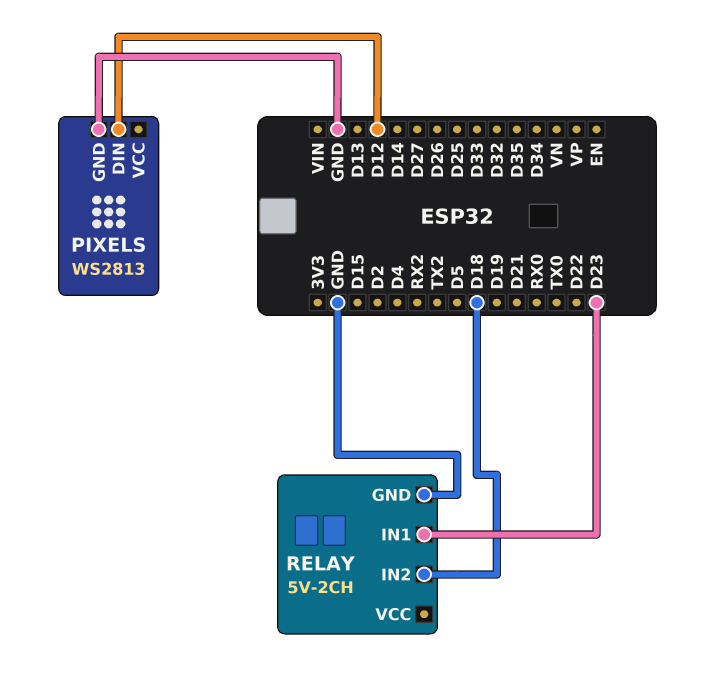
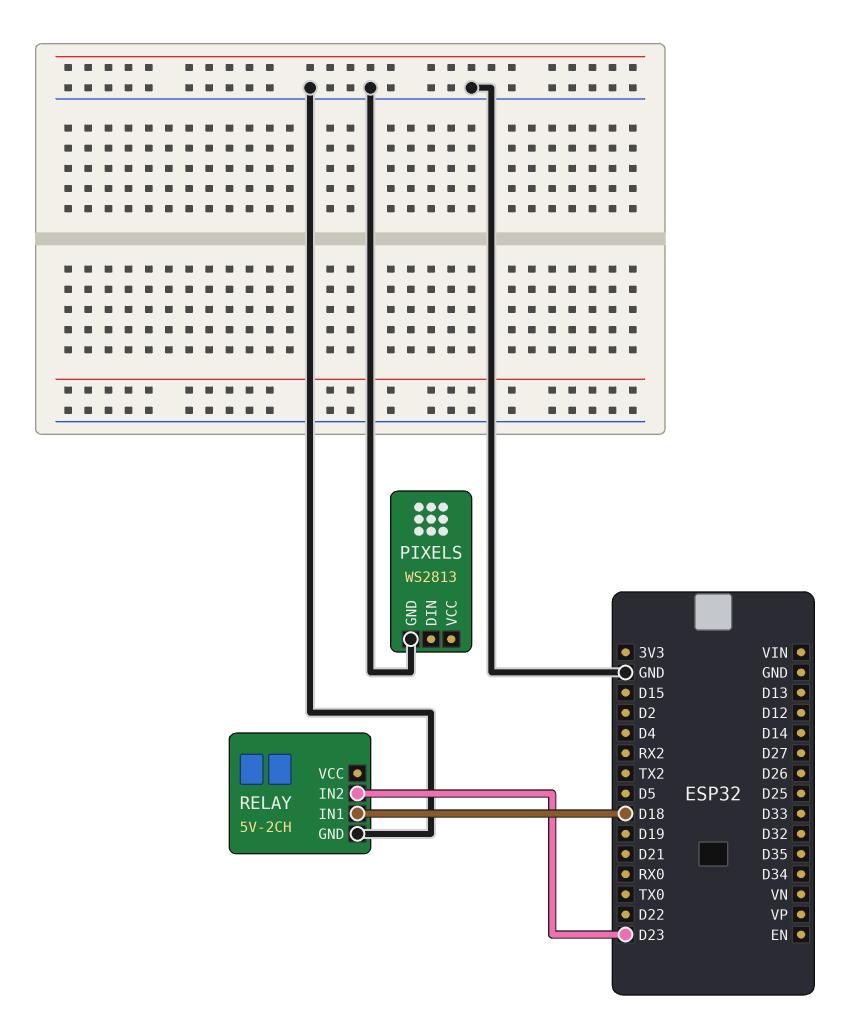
PIXELS pin DIN: D12 -> none
RELAY pin IN1: D23 -> D18
RELAY pin IN2: D18 -> D23

